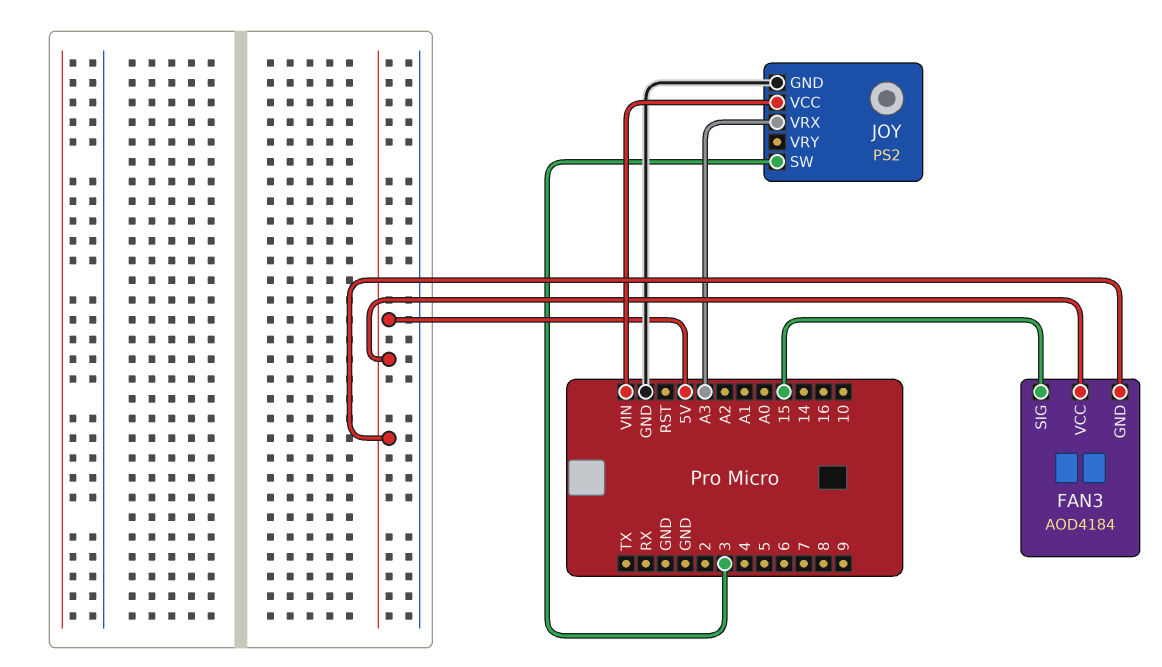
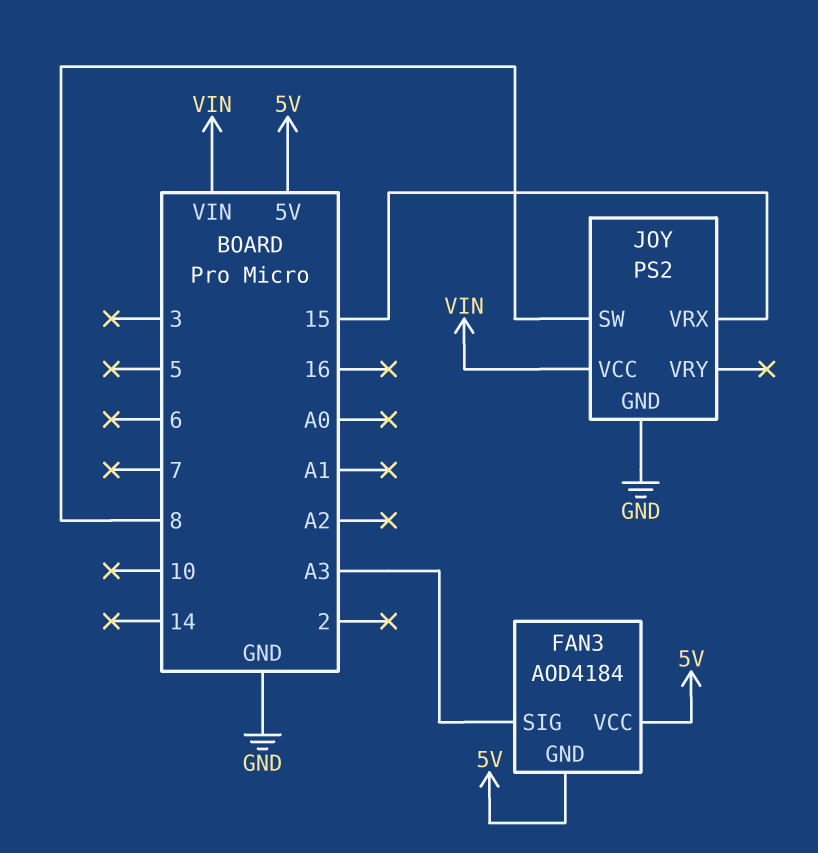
FAN3 pin SIG: 15 -> A3
JOY pin SW: 3 -> 8
JOY pin VRX: A3 -> 15

